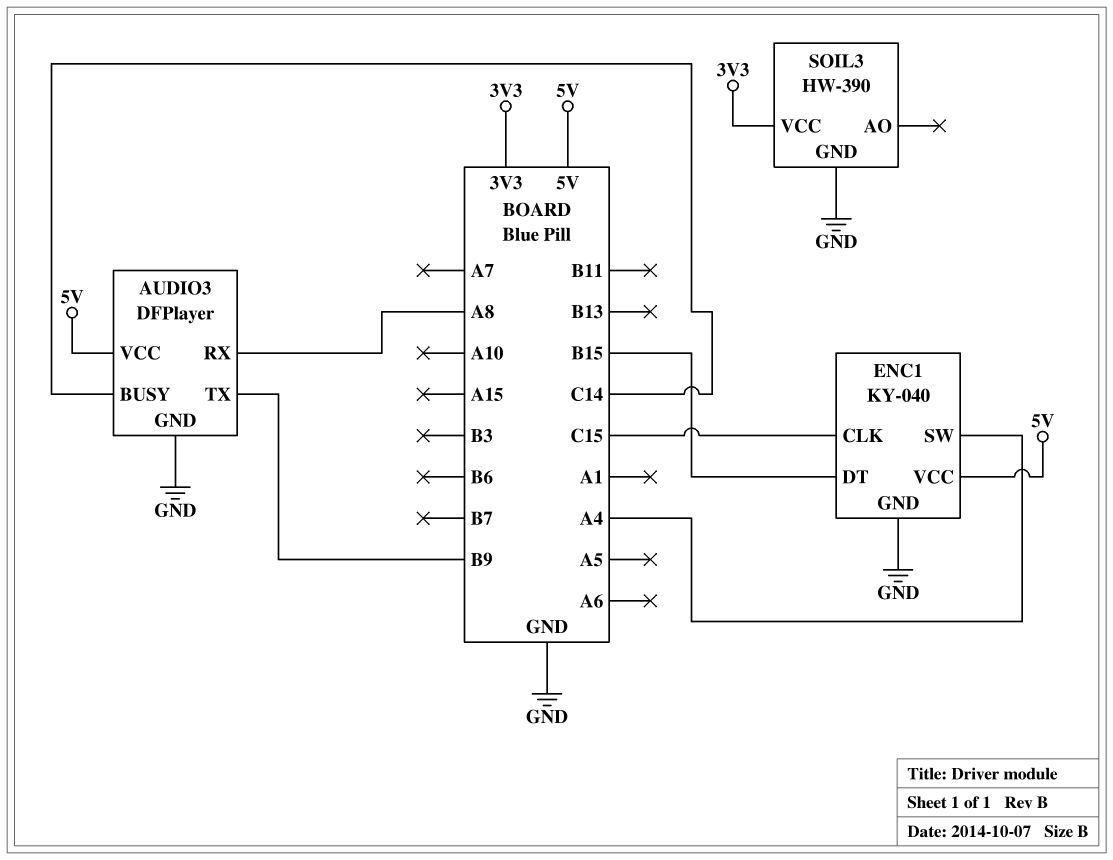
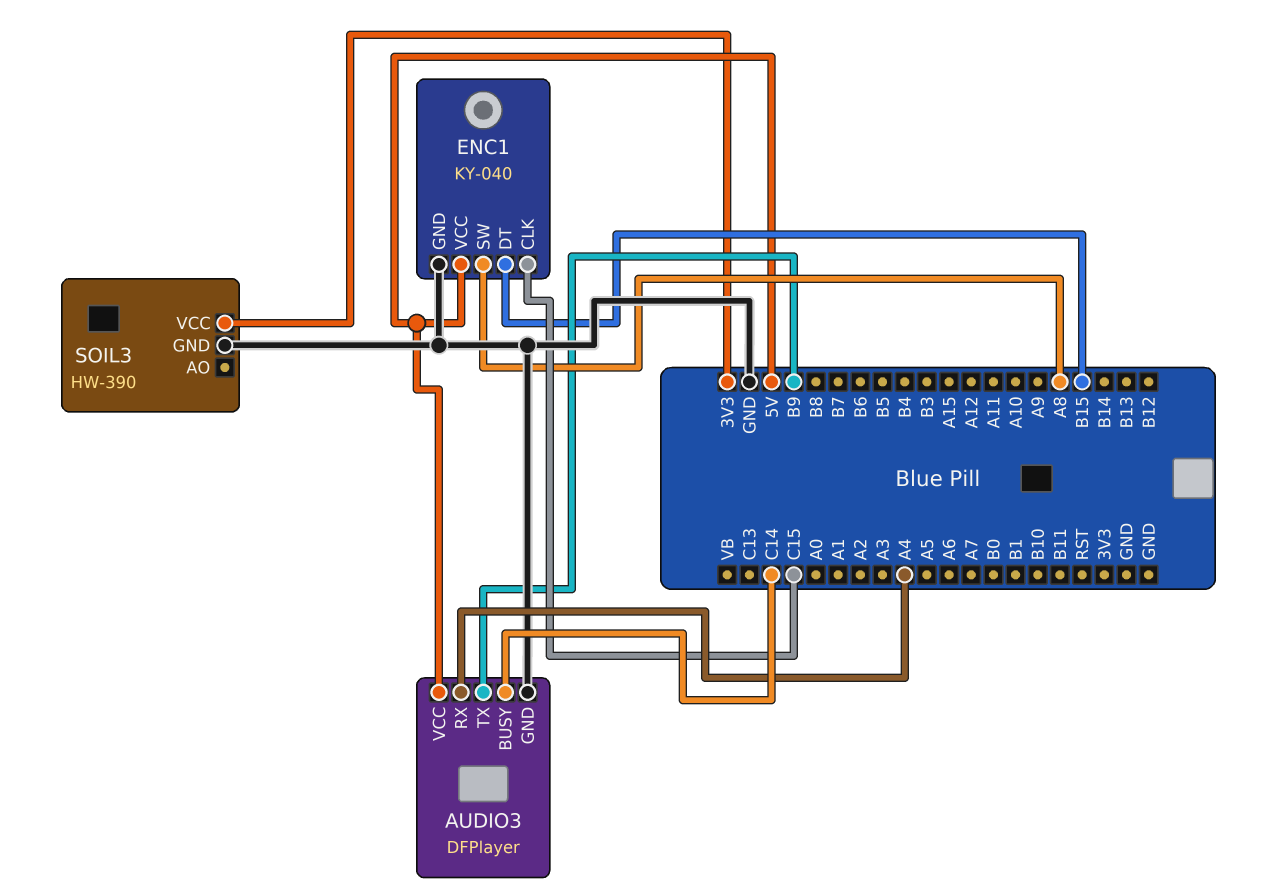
AUDIO3 pin RX: A8 -> A4
ENC1 pin SW: A4 -> A8

